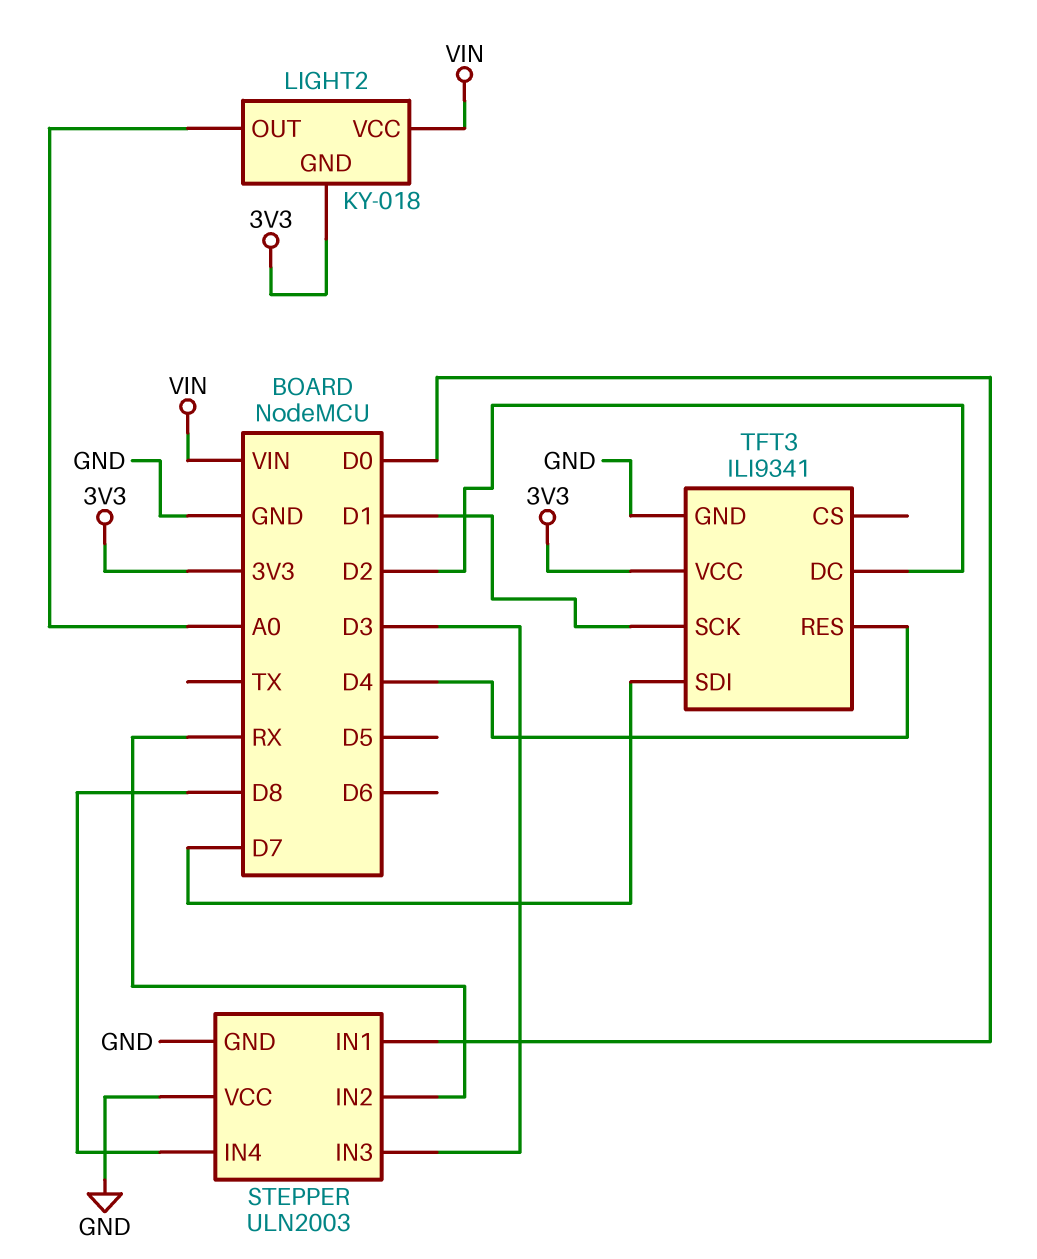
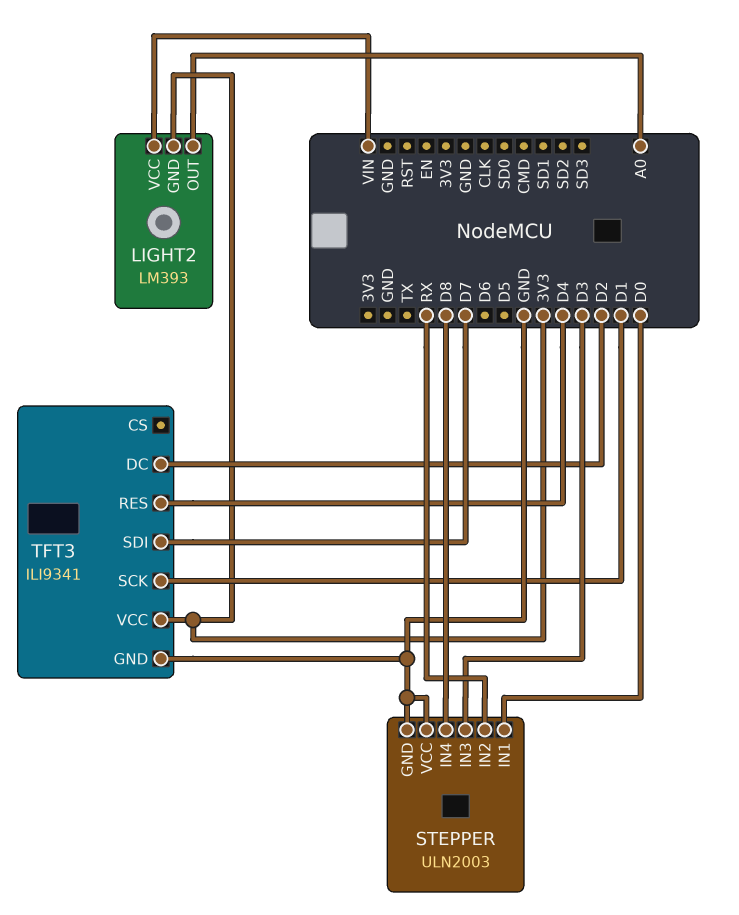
LIGHT2: KY-018 -> LM393

